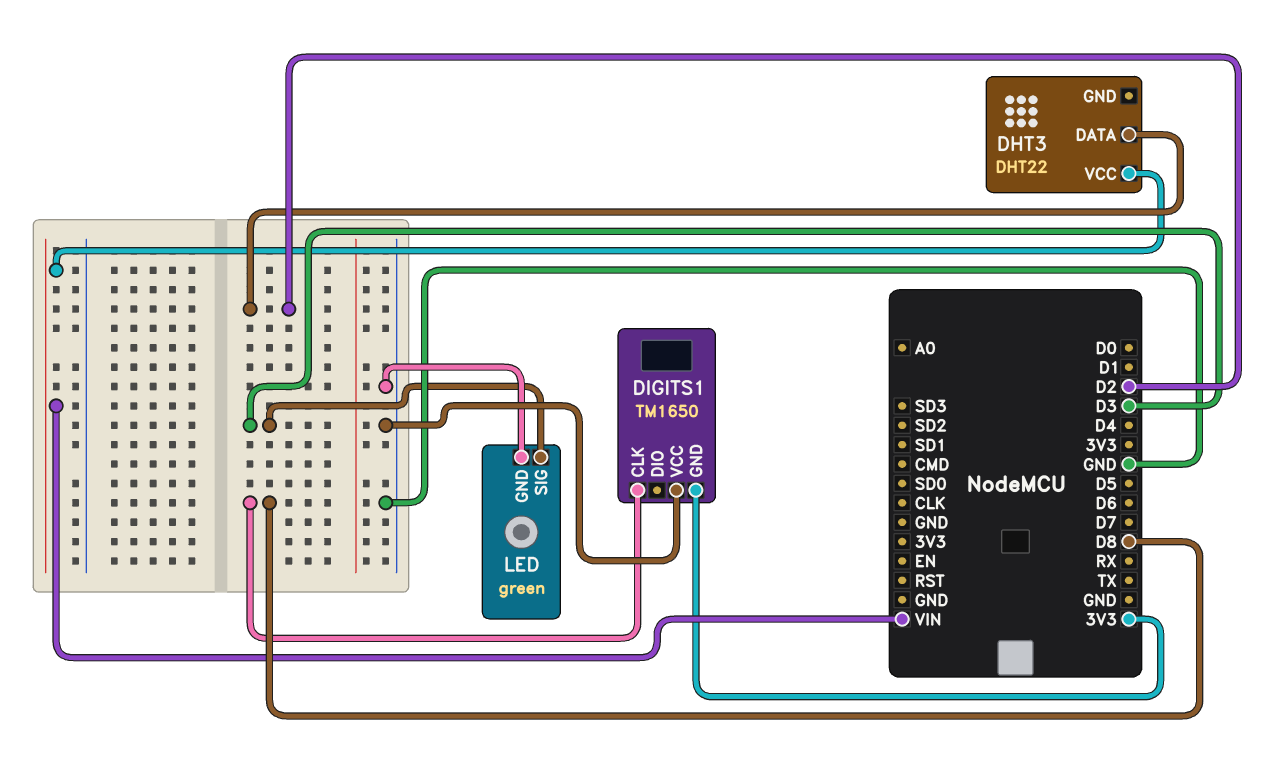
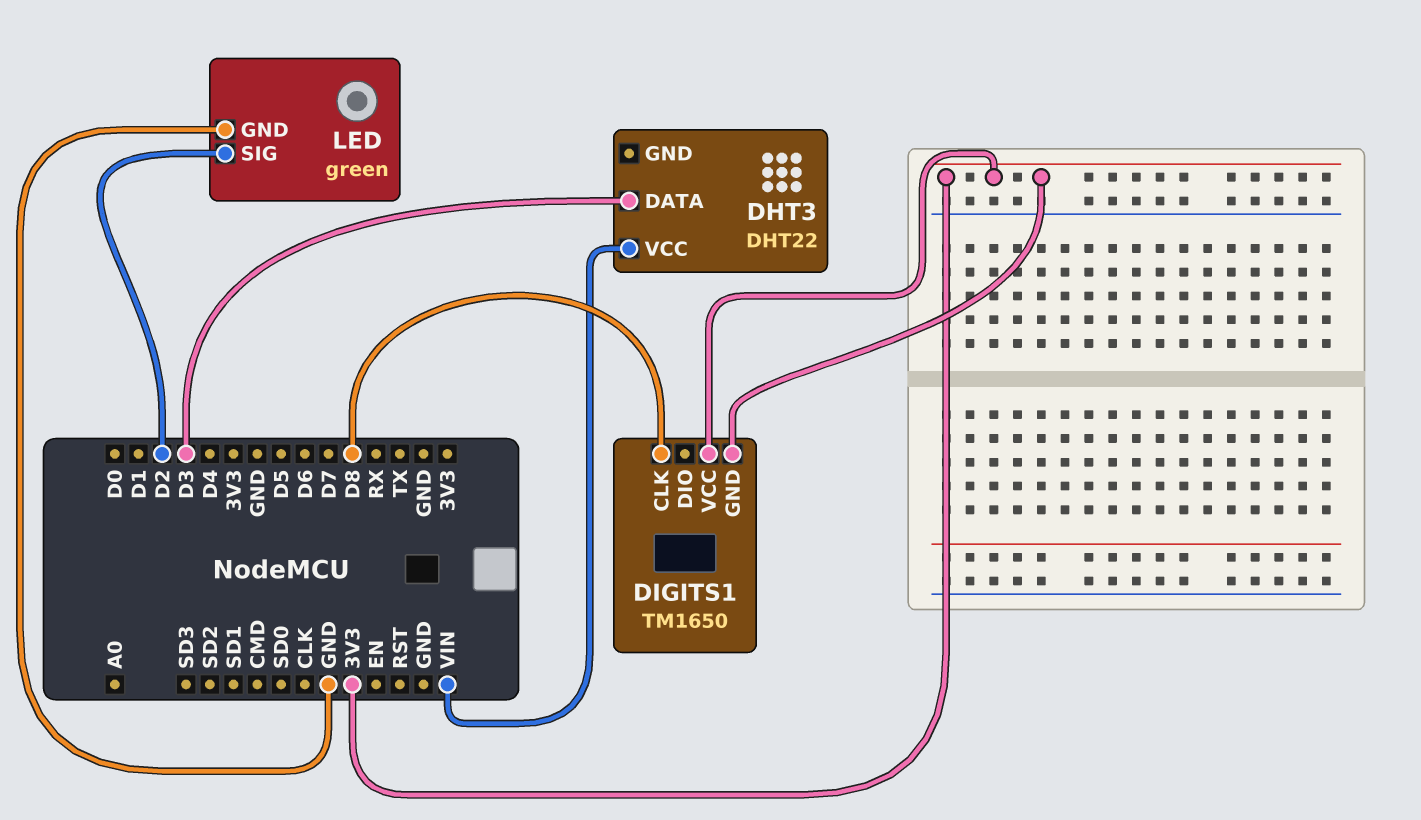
DHT3 pin DATA: D2 -> D3
DIGITS1 pin VCC: GND -> 3V3
LED pin SIG: D3 -> D2

